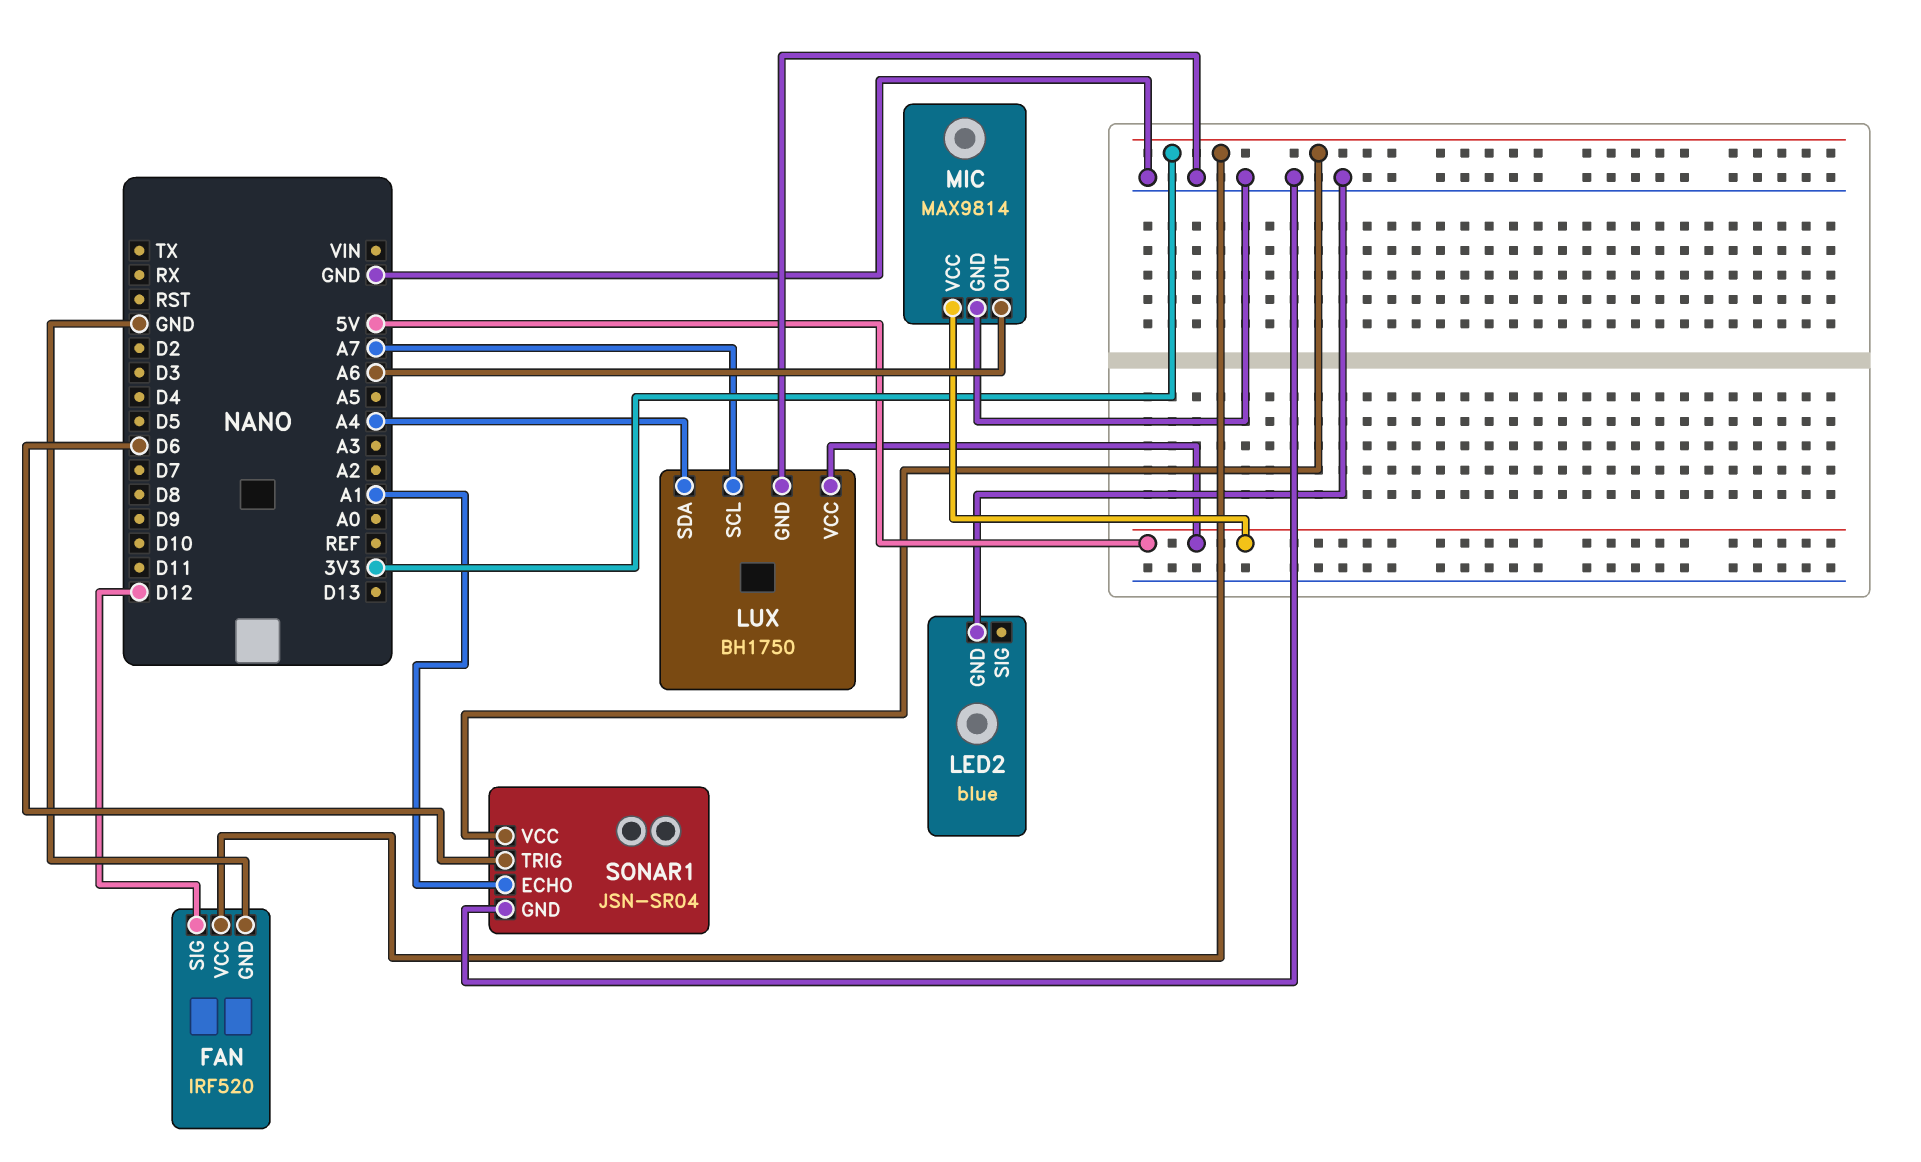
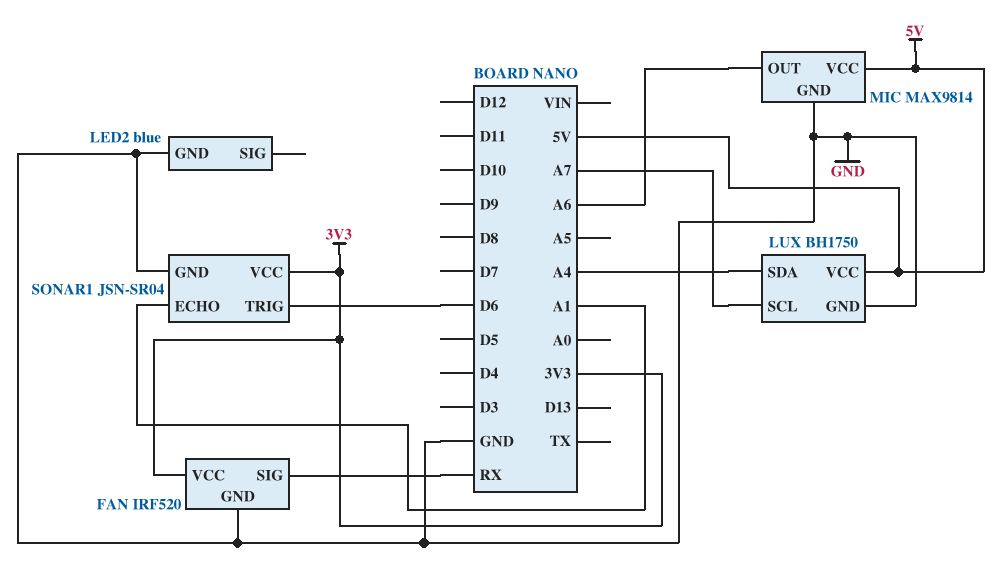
FAN pin SIG: D12 -> RX

